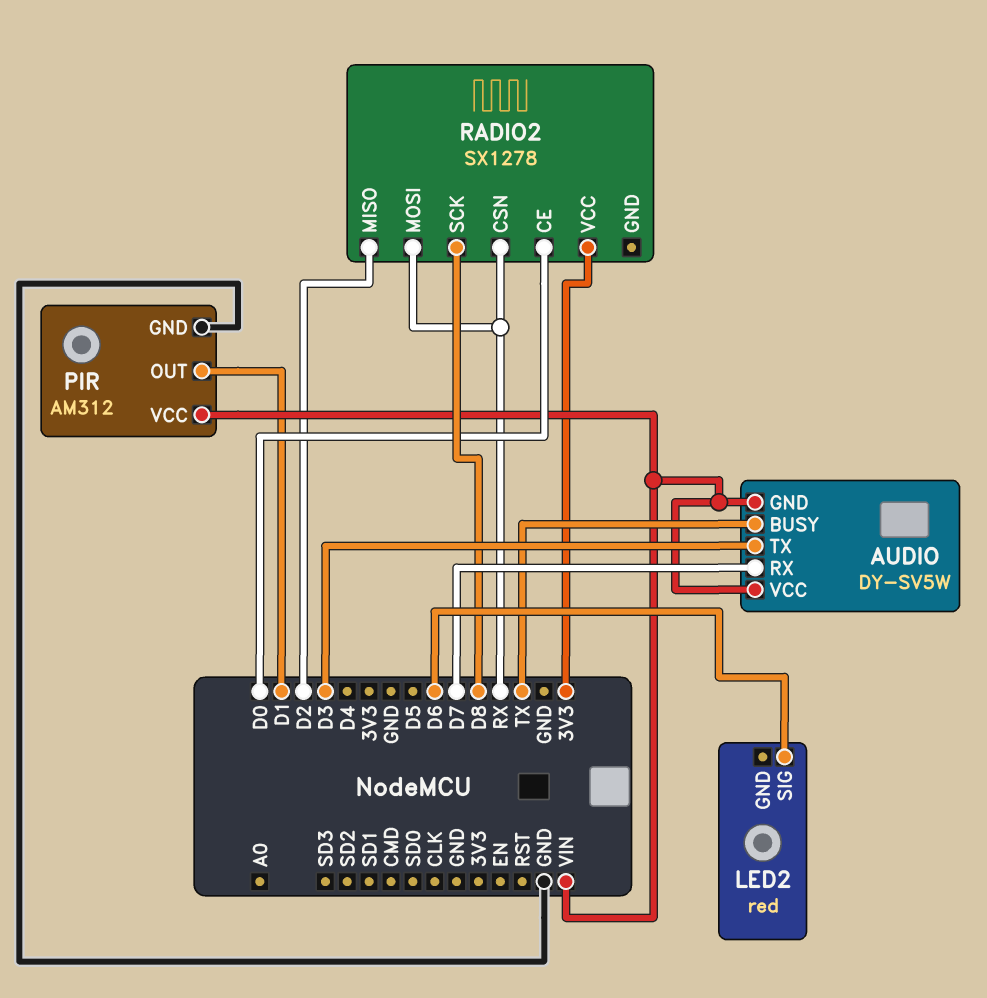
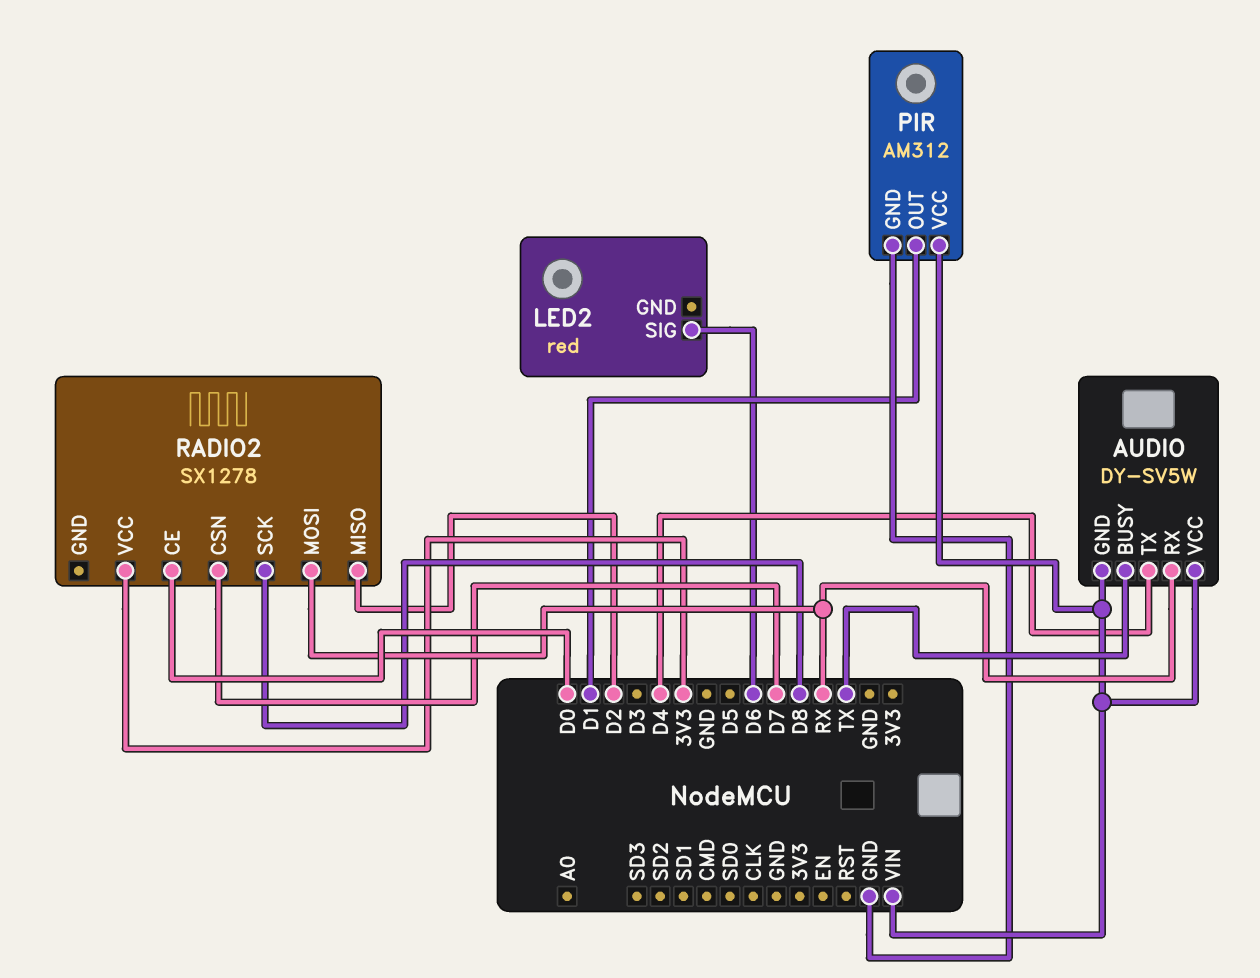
AUDIO pin RX: D7 -> RX
AUDIO pin TX: D3 -> D4
RADIO2 pin CSN: RX -> D7

